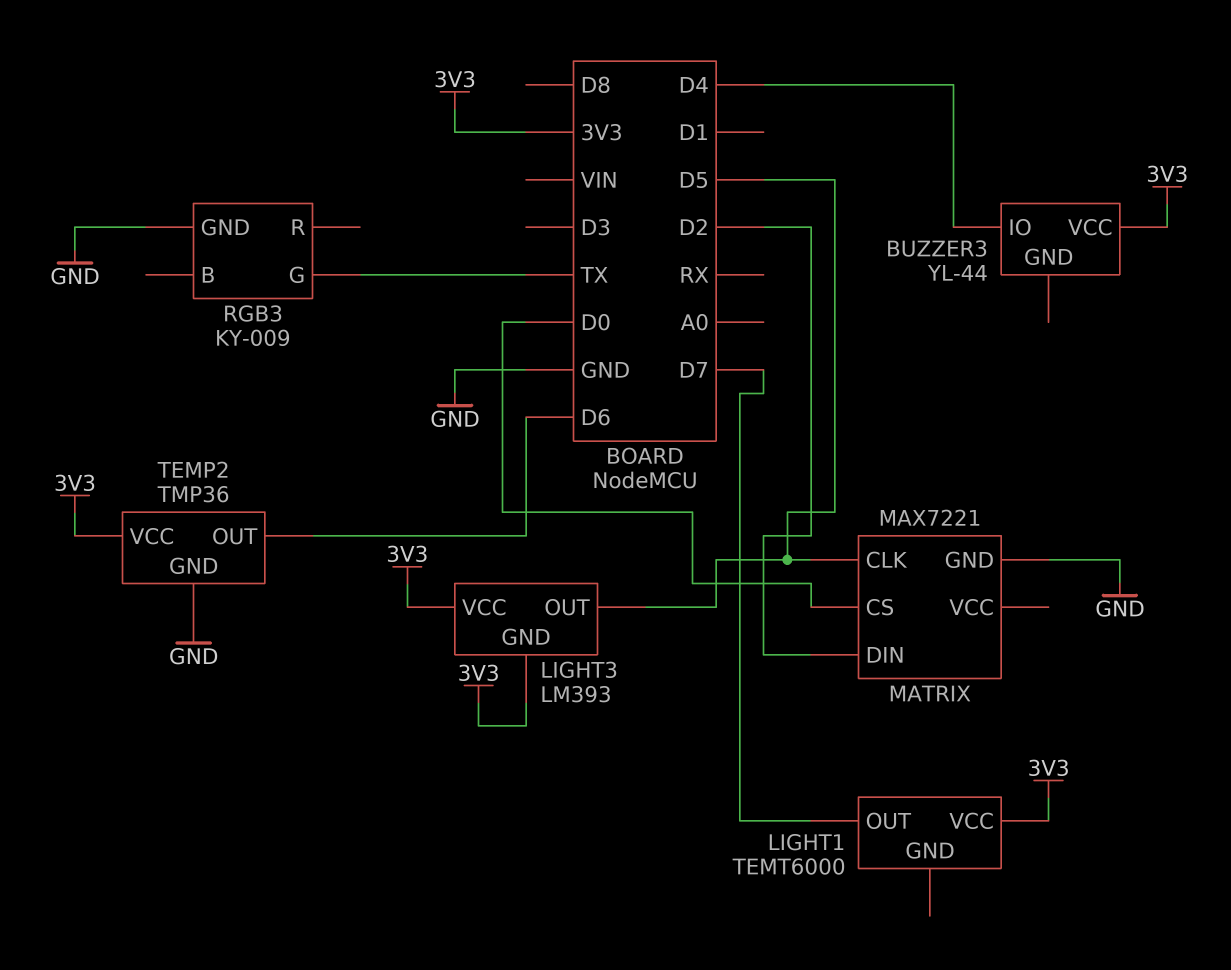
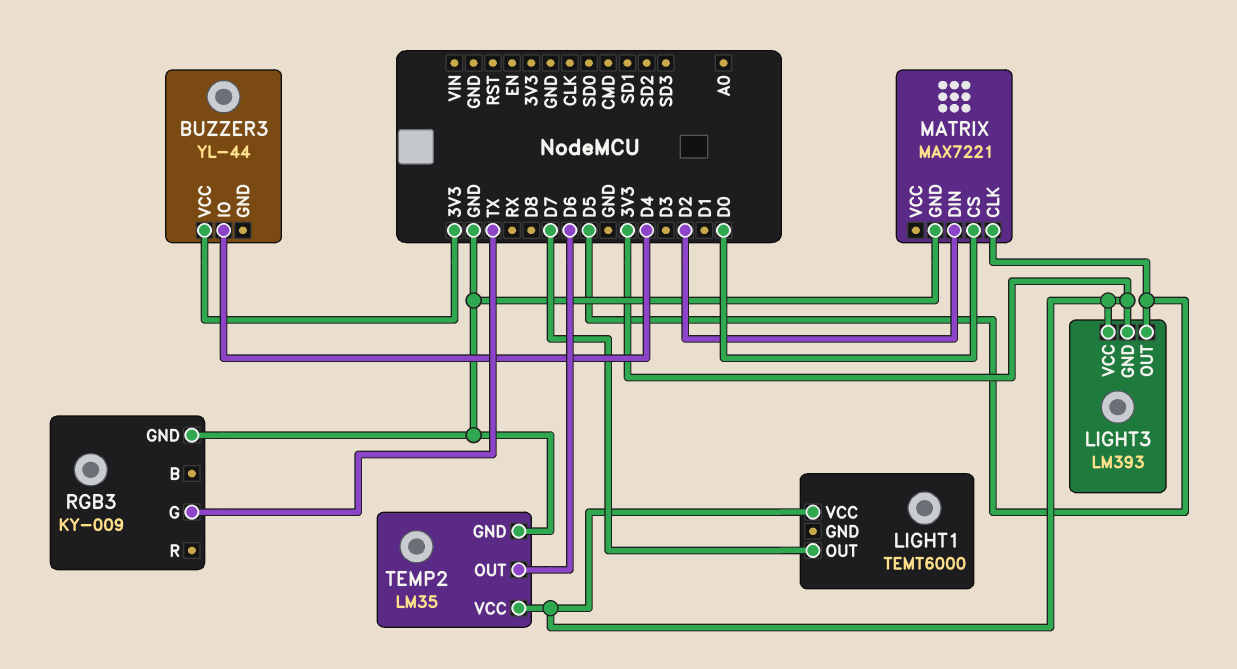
TEMP2: TMP36 -> LM35

